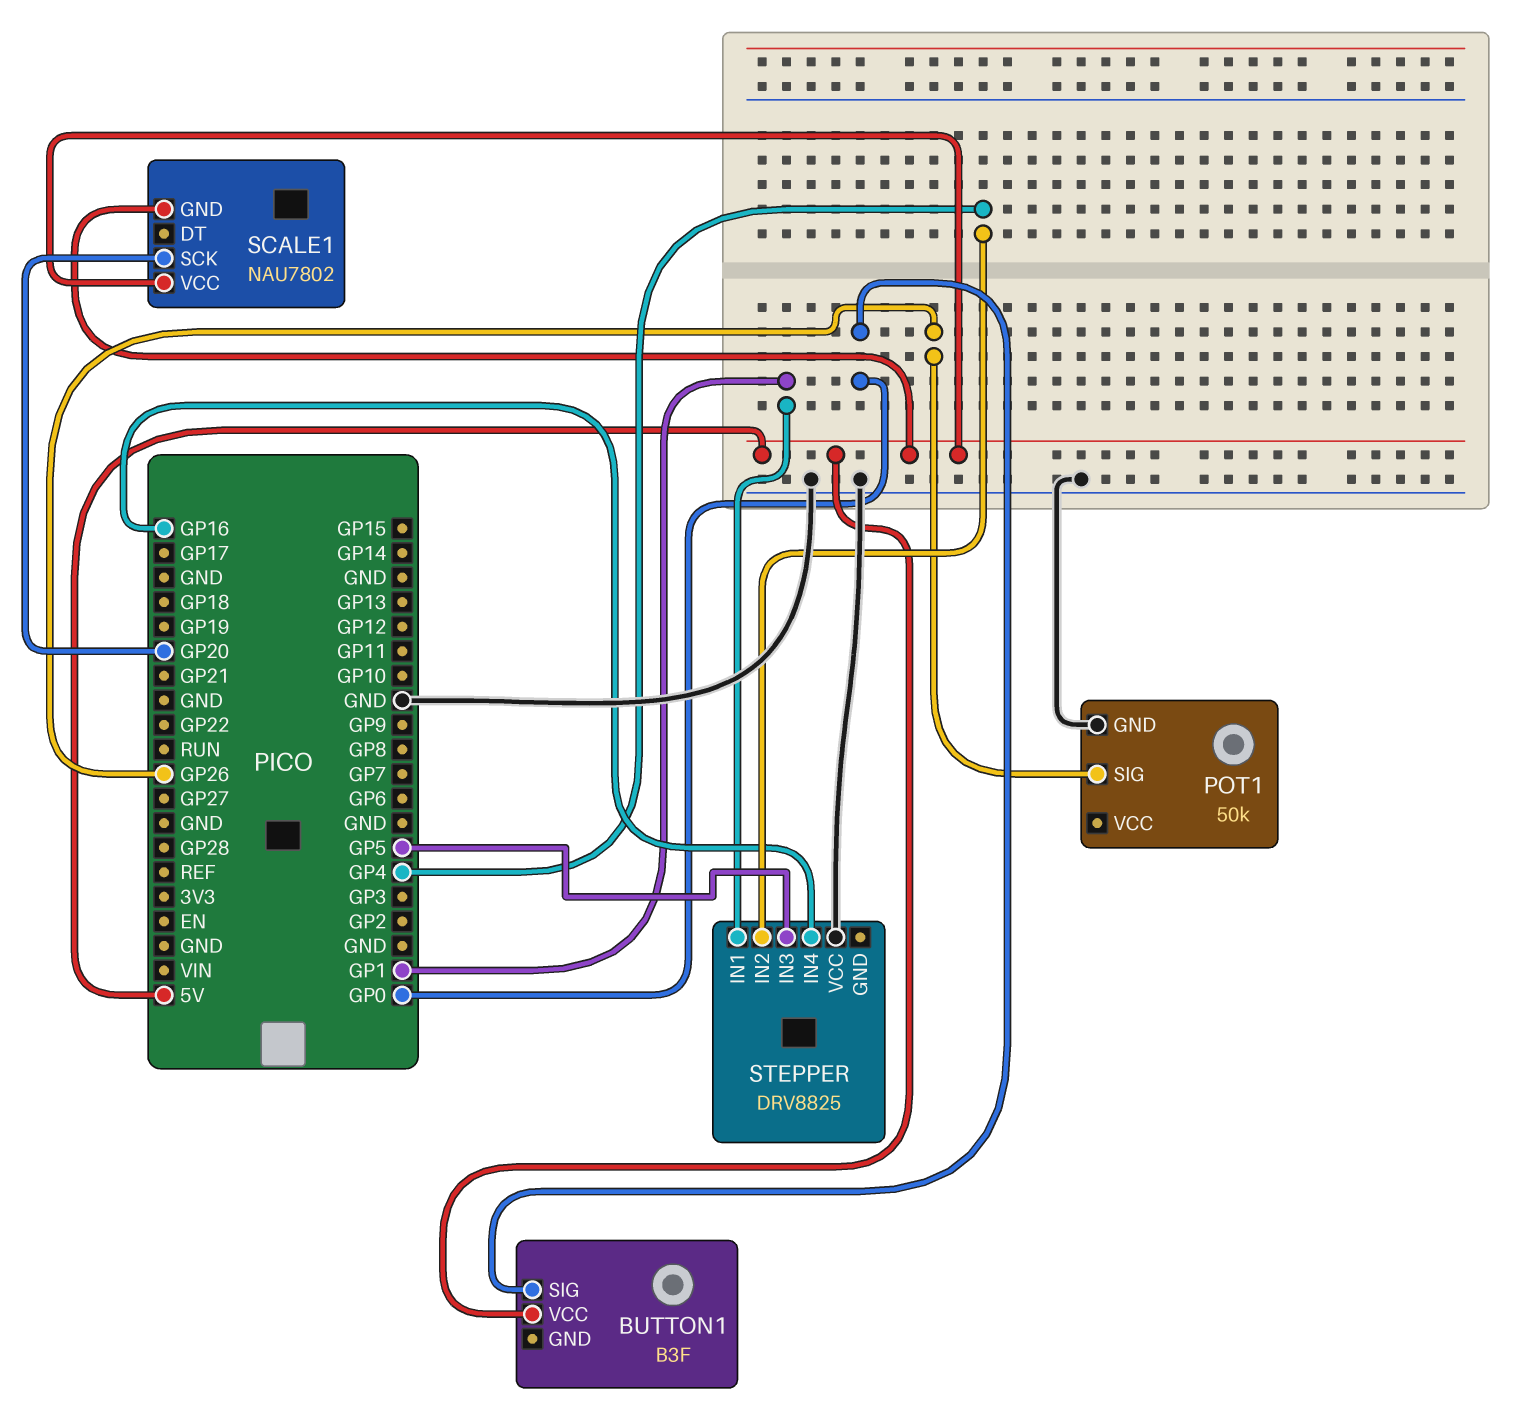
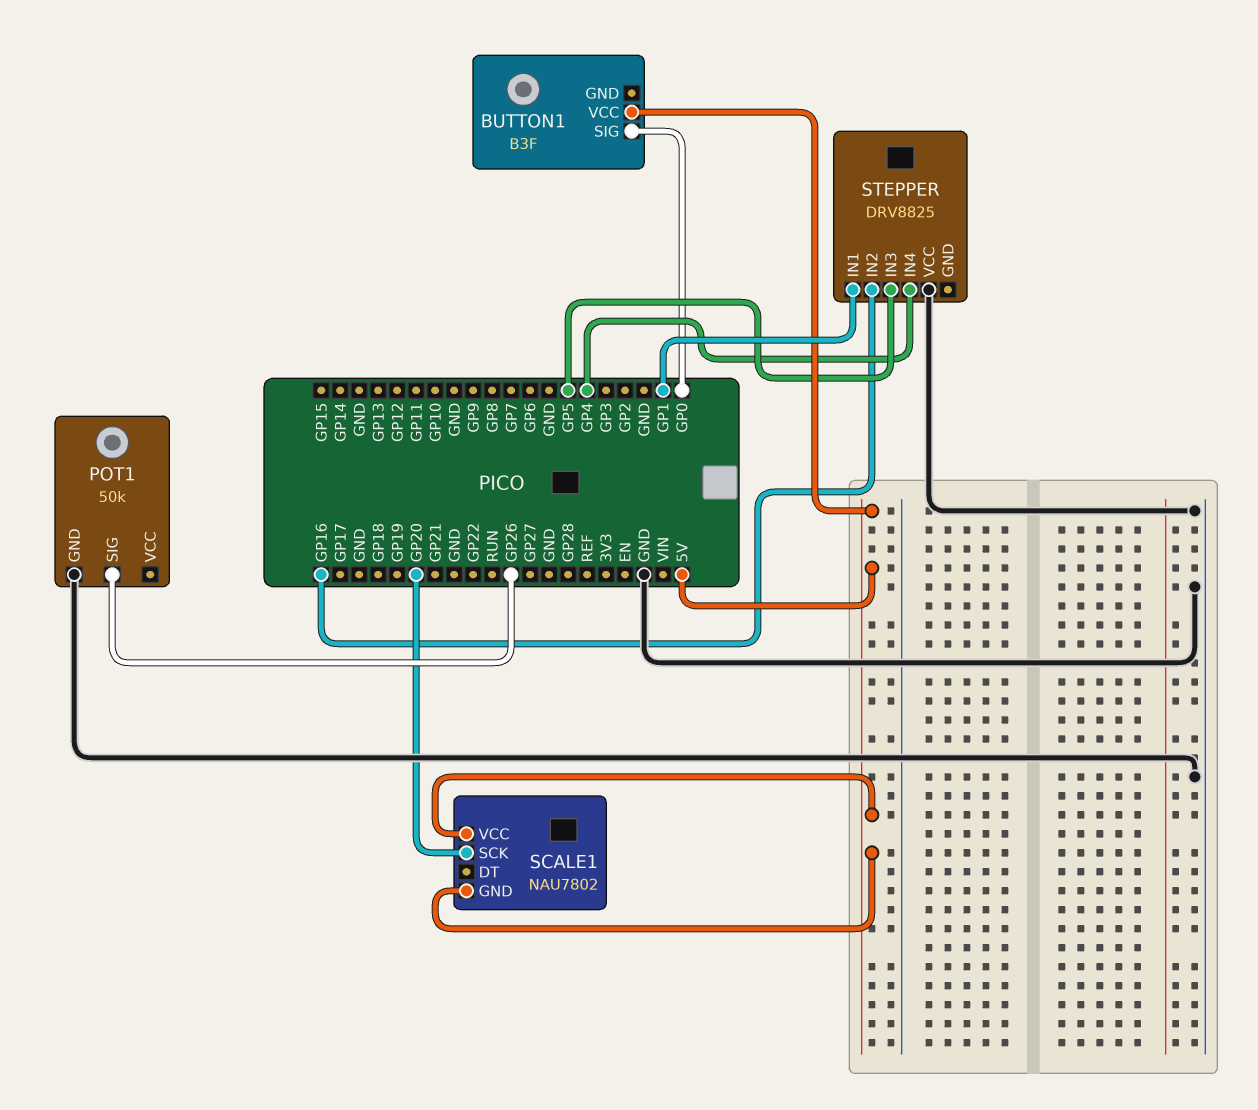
STEPPER pin IN2: GP4 -> GP16
STEPPER pin IN4: GP16 -> GP4

